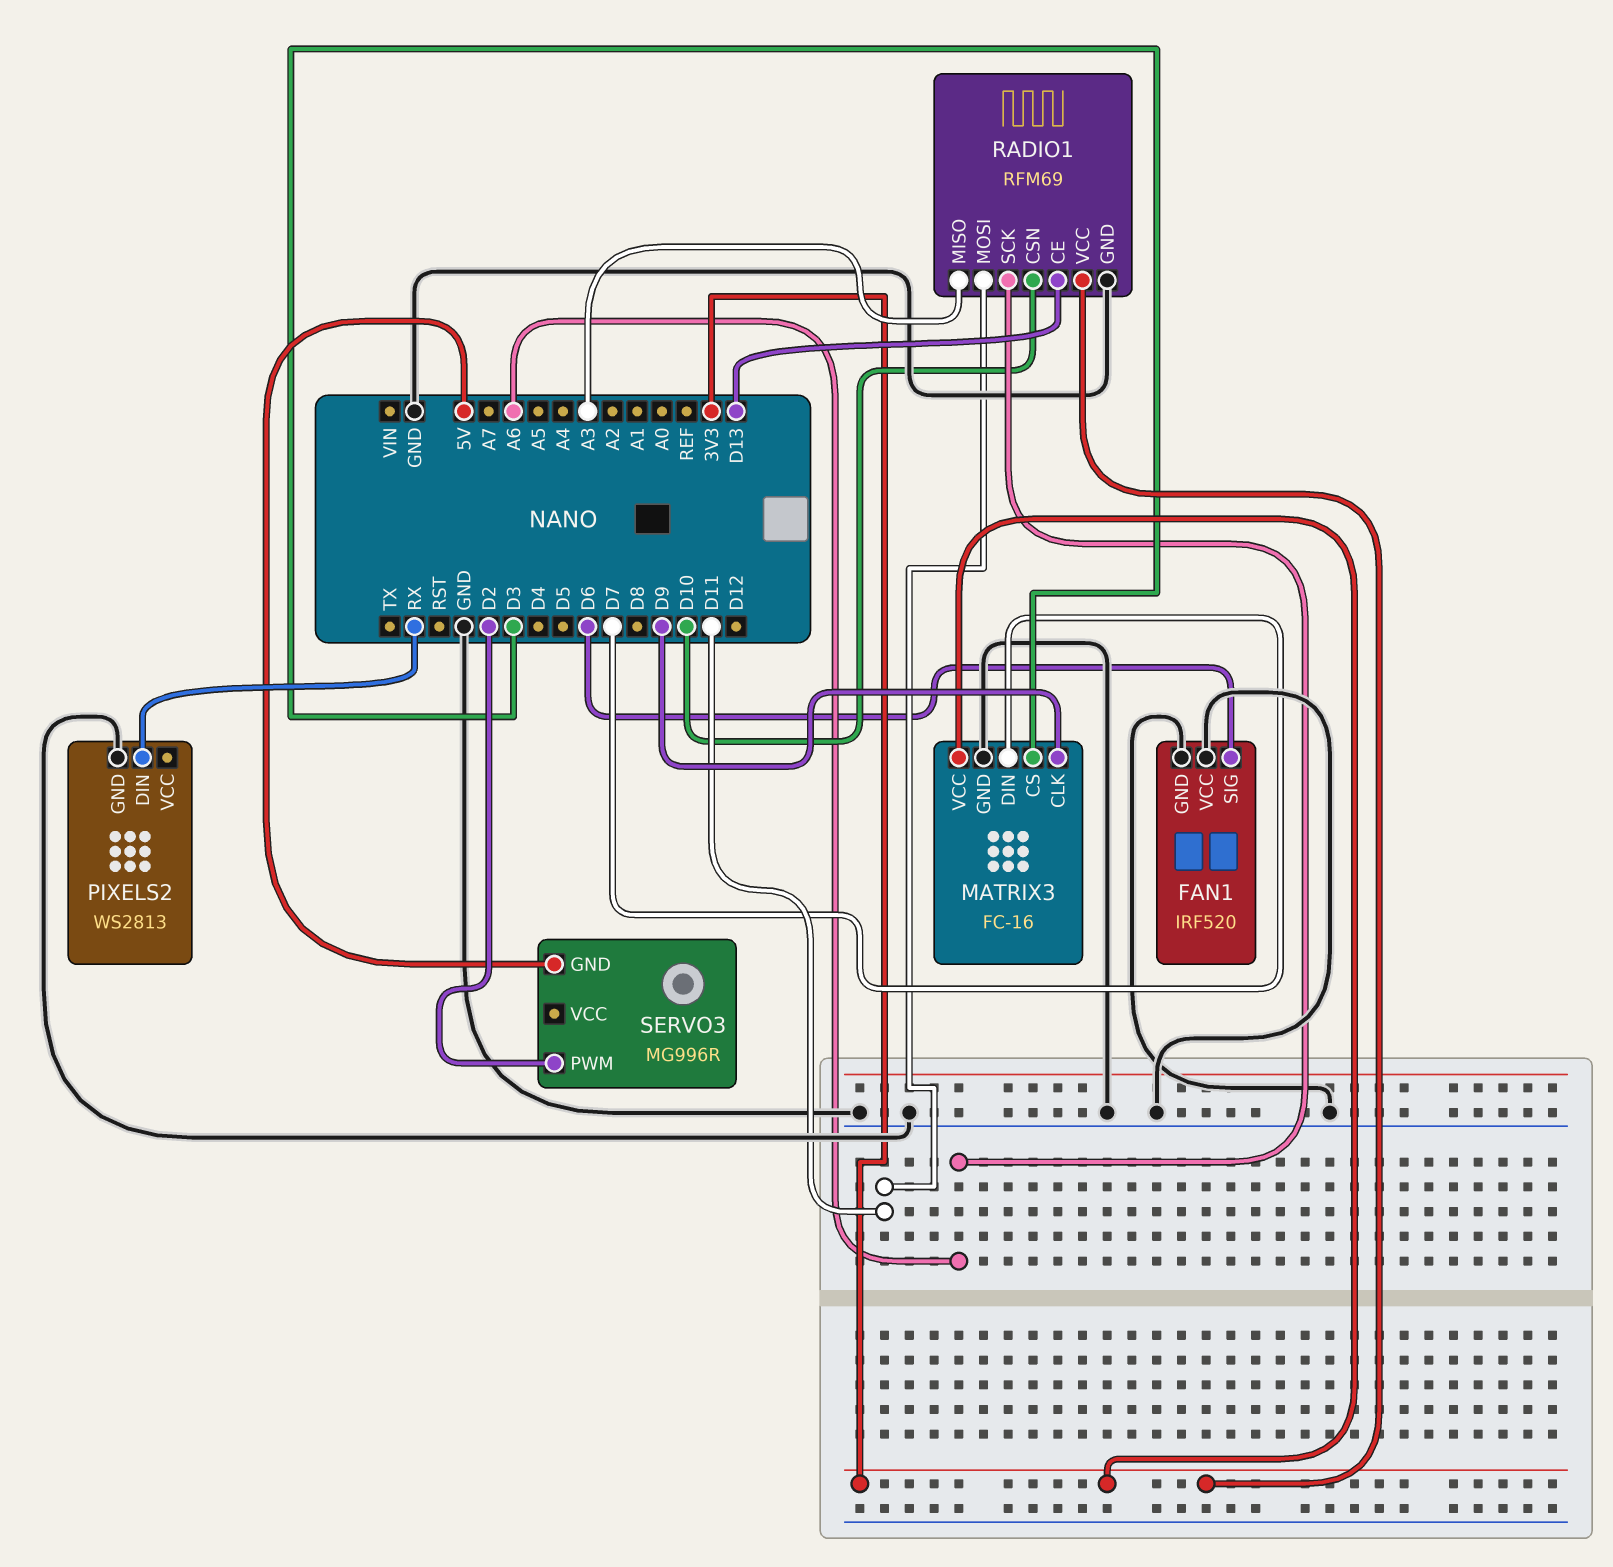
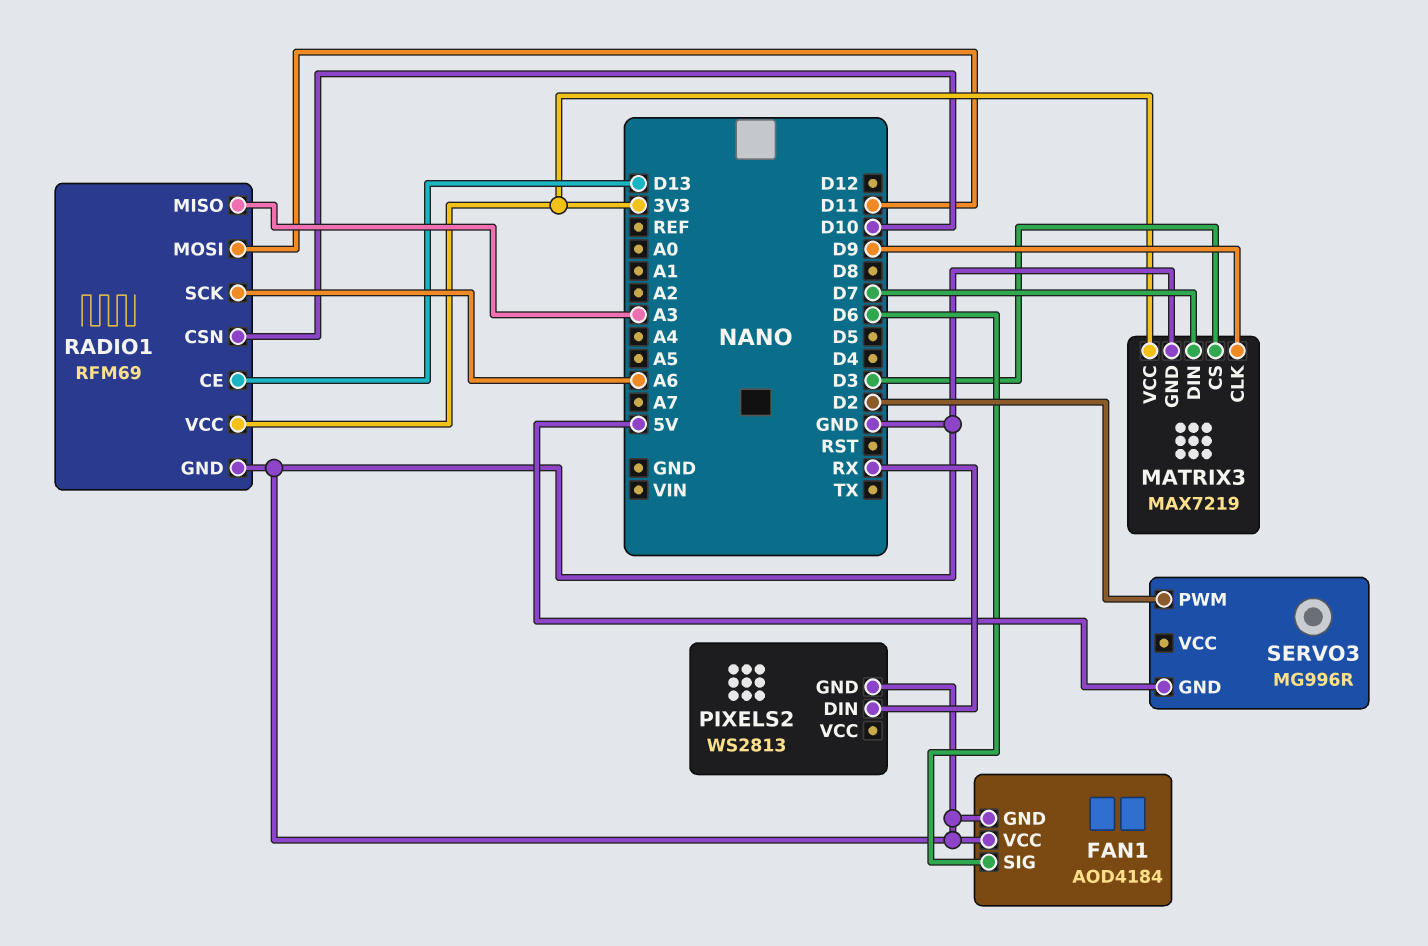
FAN1: IRF520 -> AOD4184
MATRIX3: FC-16 -> MAX7219

